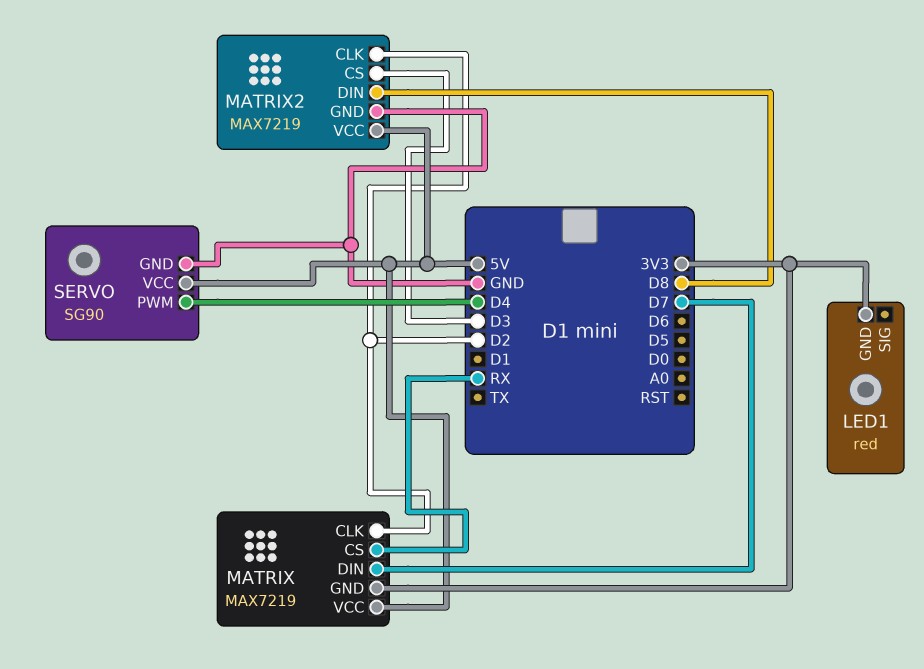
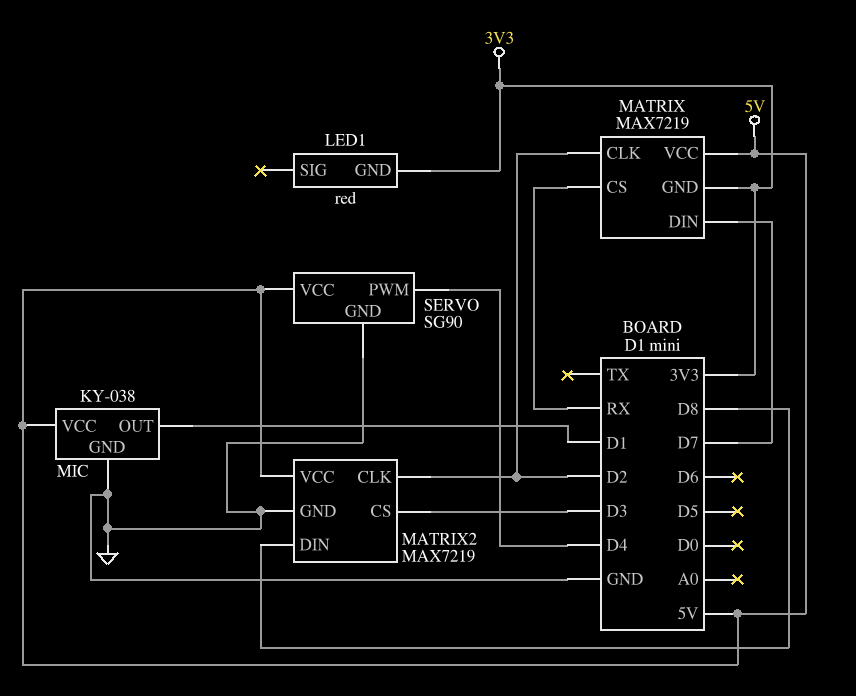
MIC: none -> KY-038
MIC pin GND: none -> GND
MIC pin OUT: none -> D1
MIC pin VCC: none -> 5V

